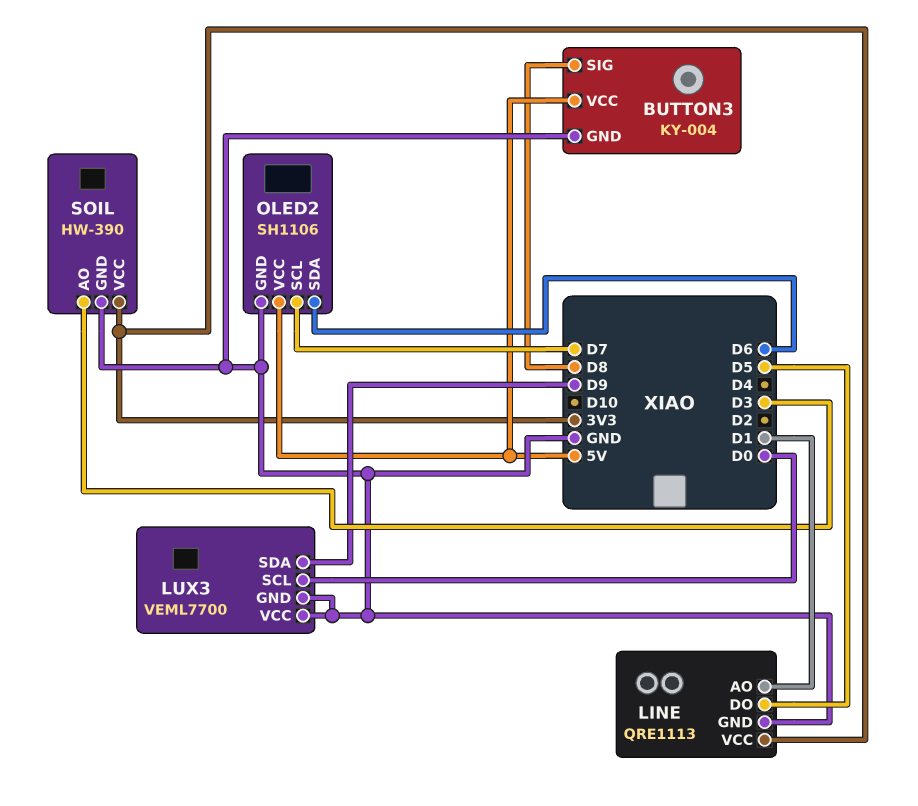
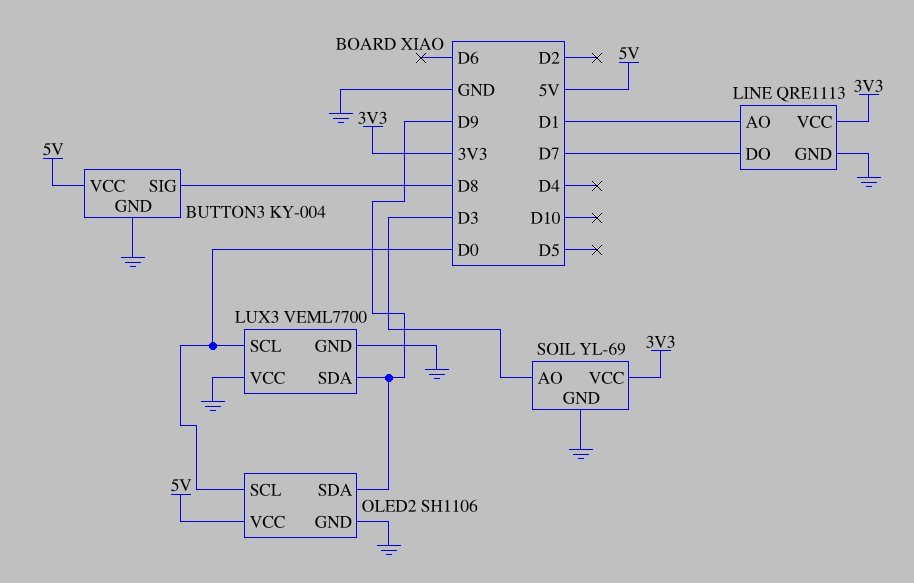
LINE pin DO: D5 -> D7
OLED2 pin SCL: D7 -> D0
OLED2 pin SDA: D6 -> D9
SOIL: HW-390 -> YL-69

